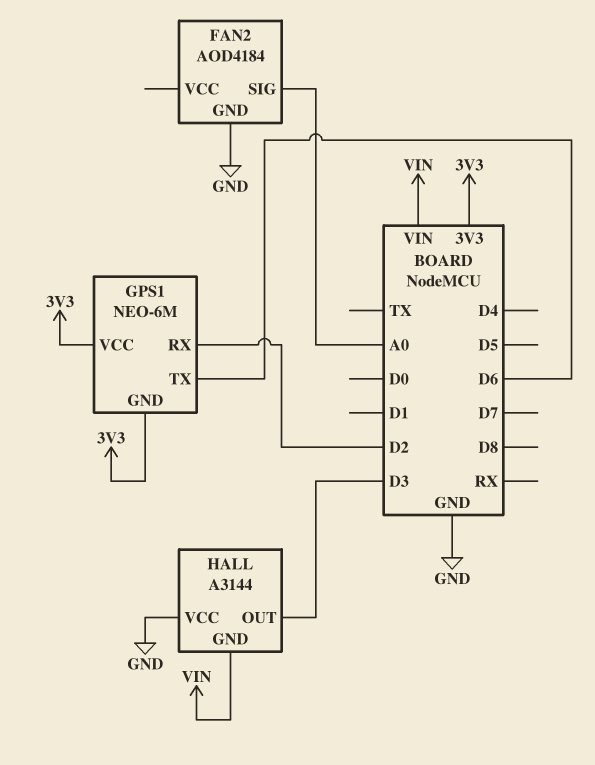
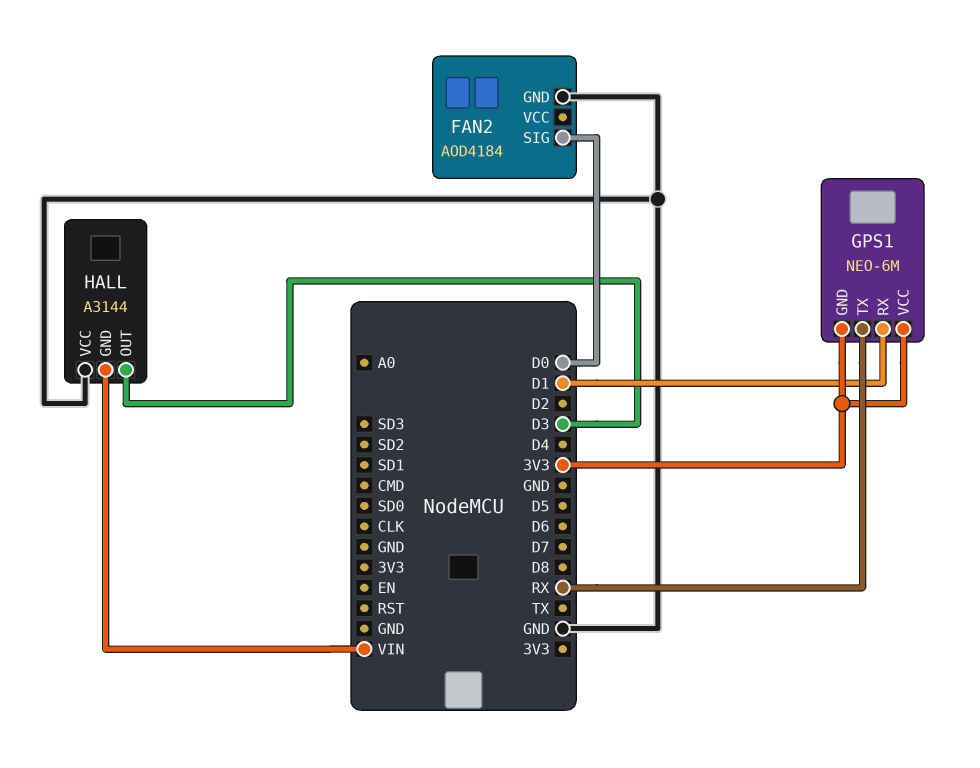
FAN2 pin SIG: A0 -> D0
GPS1 pin RX: D2 -> D1
GPS1 pin TX: D6 -> RX

